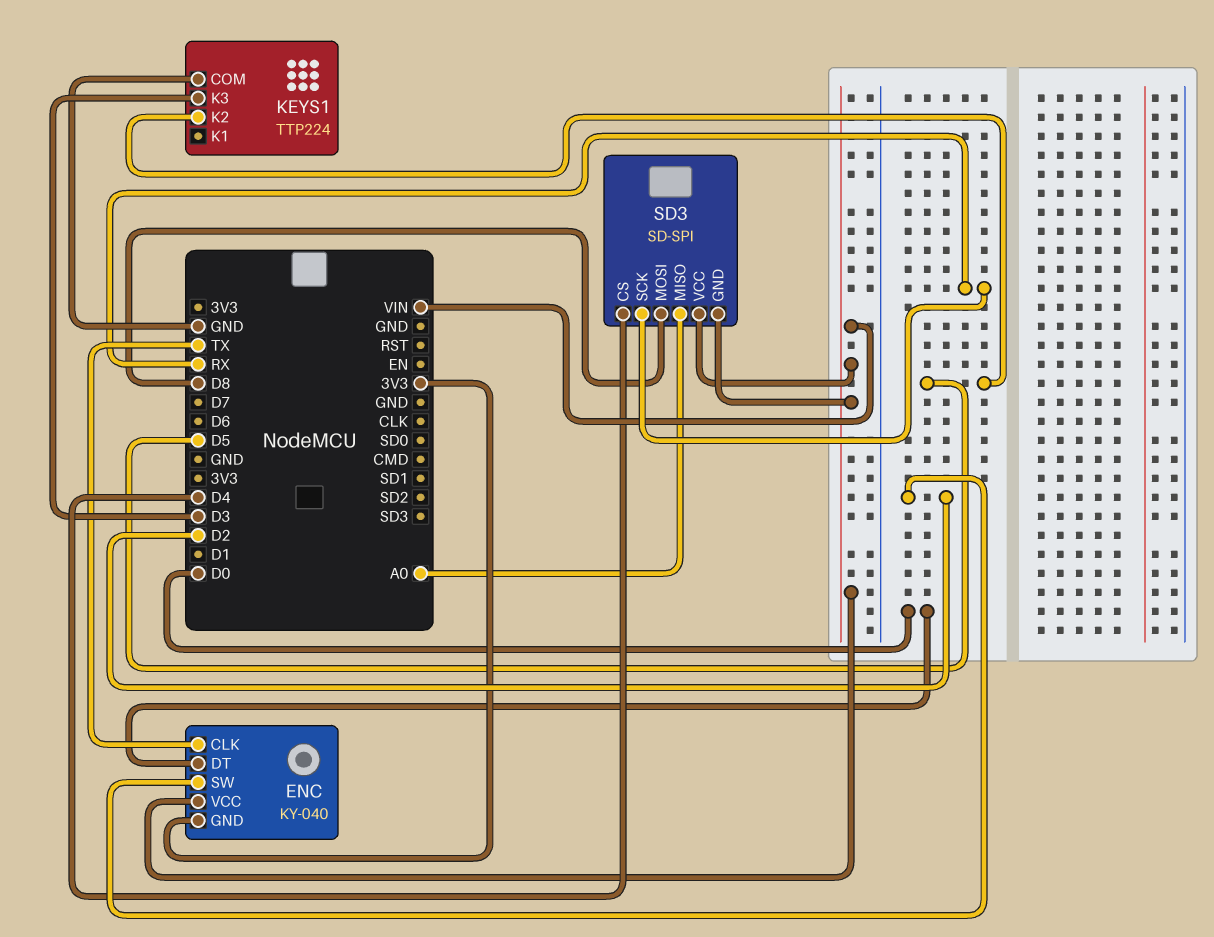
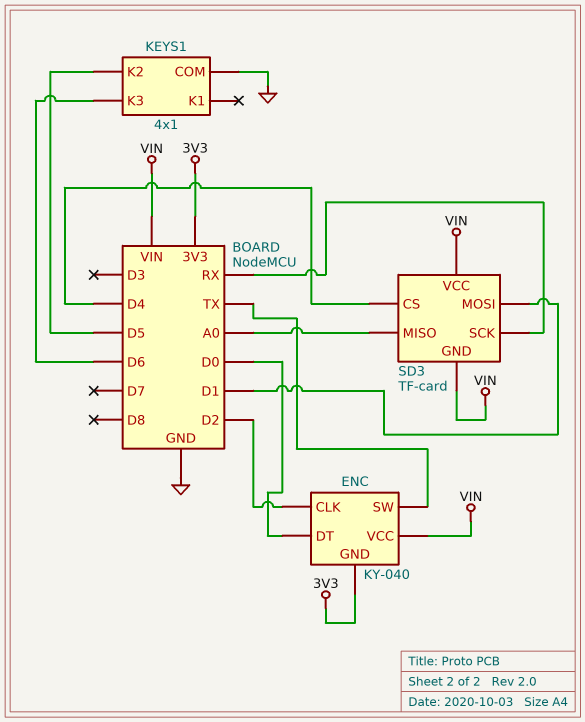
ENC pin CLK: TX -> D2
ENC pin SW: D2 -> TX
KEYS1: TTP224 -> 4x1
KEYS1 pin K3: D3 -> D6
SD3: SD-SPI -> TF-card
SD3 pin MOSI: D8 -> D1

